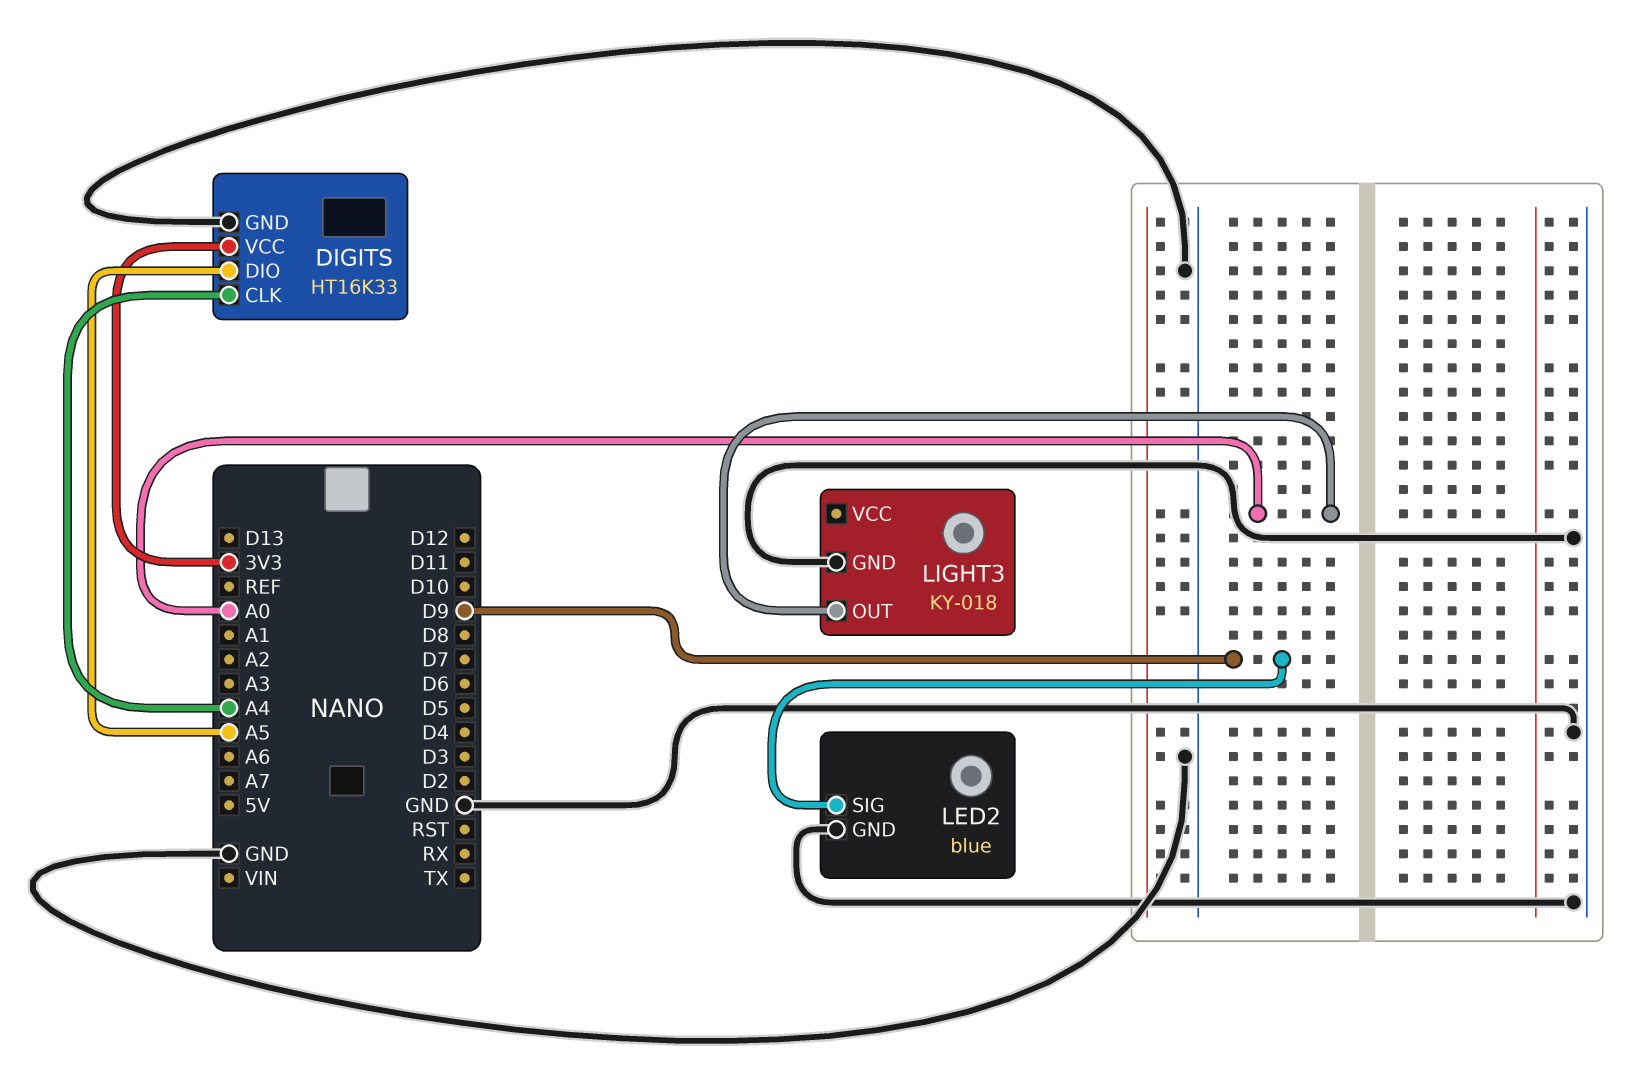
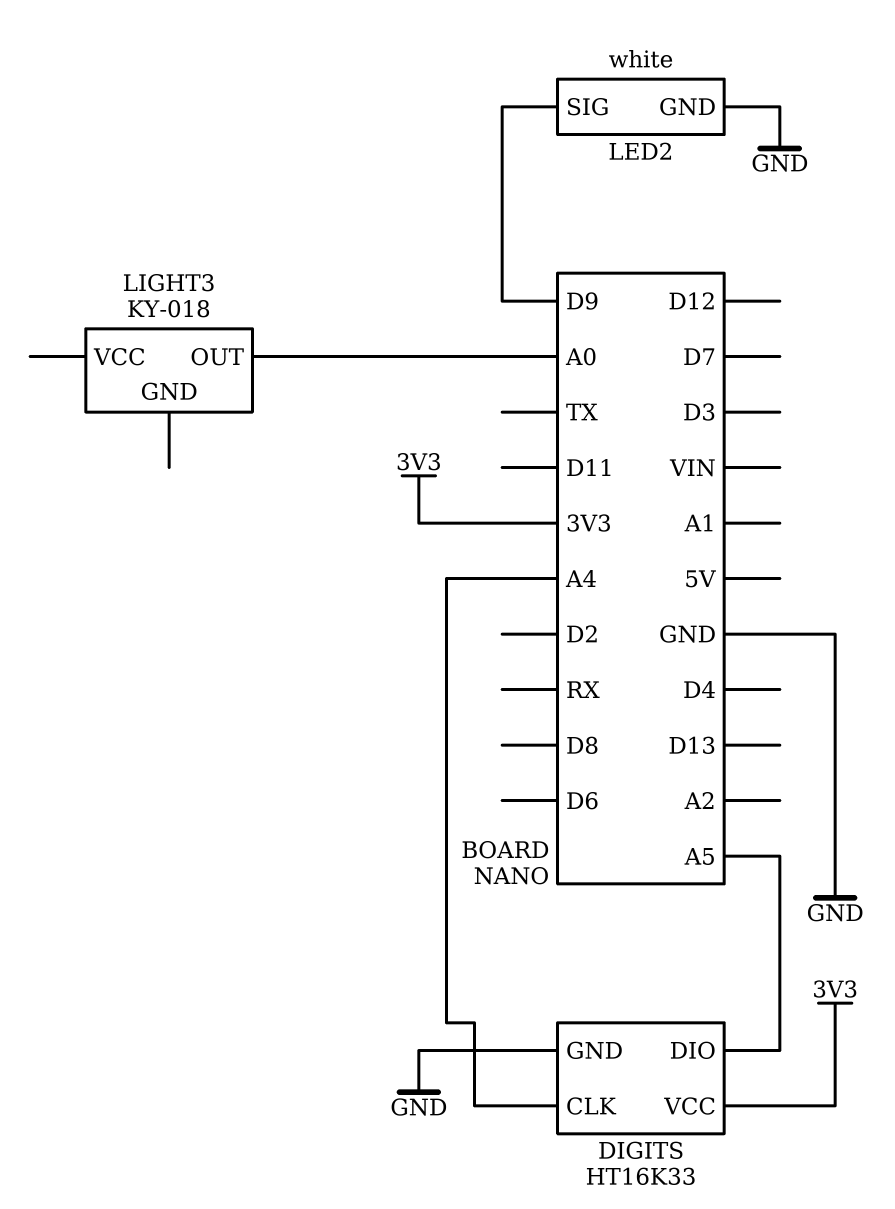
LED2: blue -> white
LIGHT3 pin GND: GND -> none

